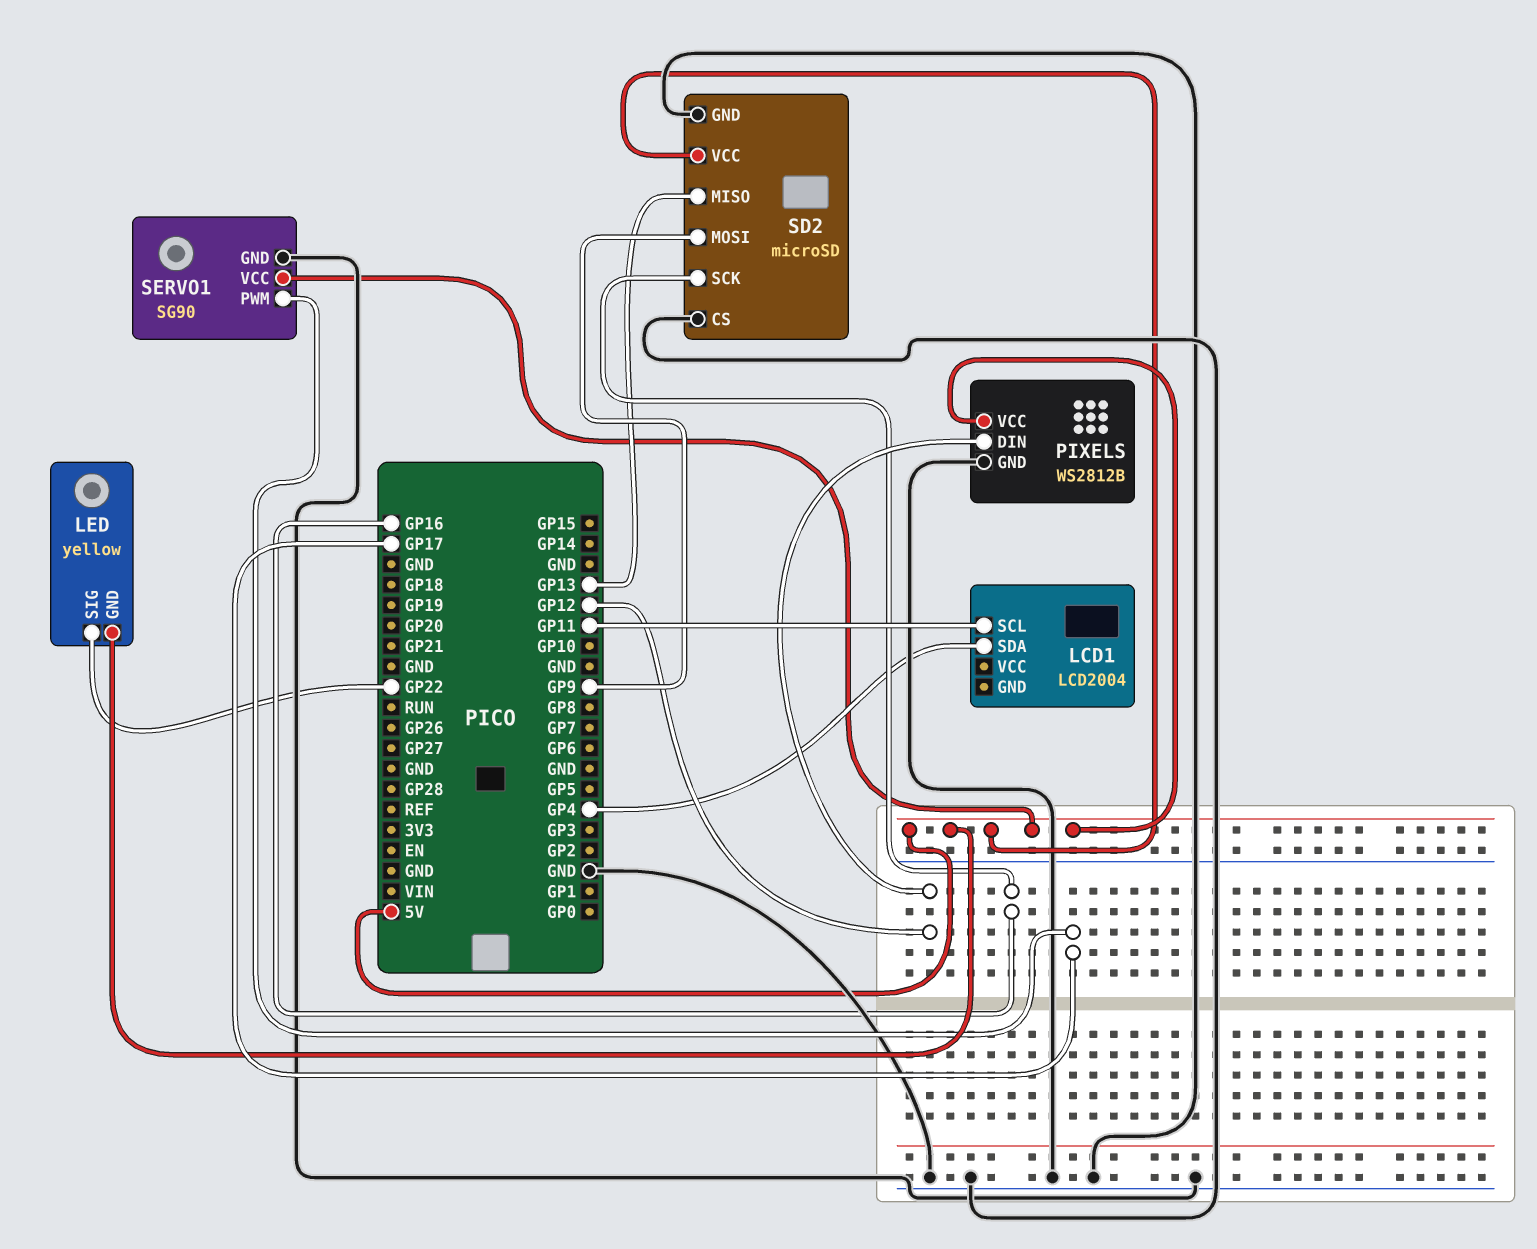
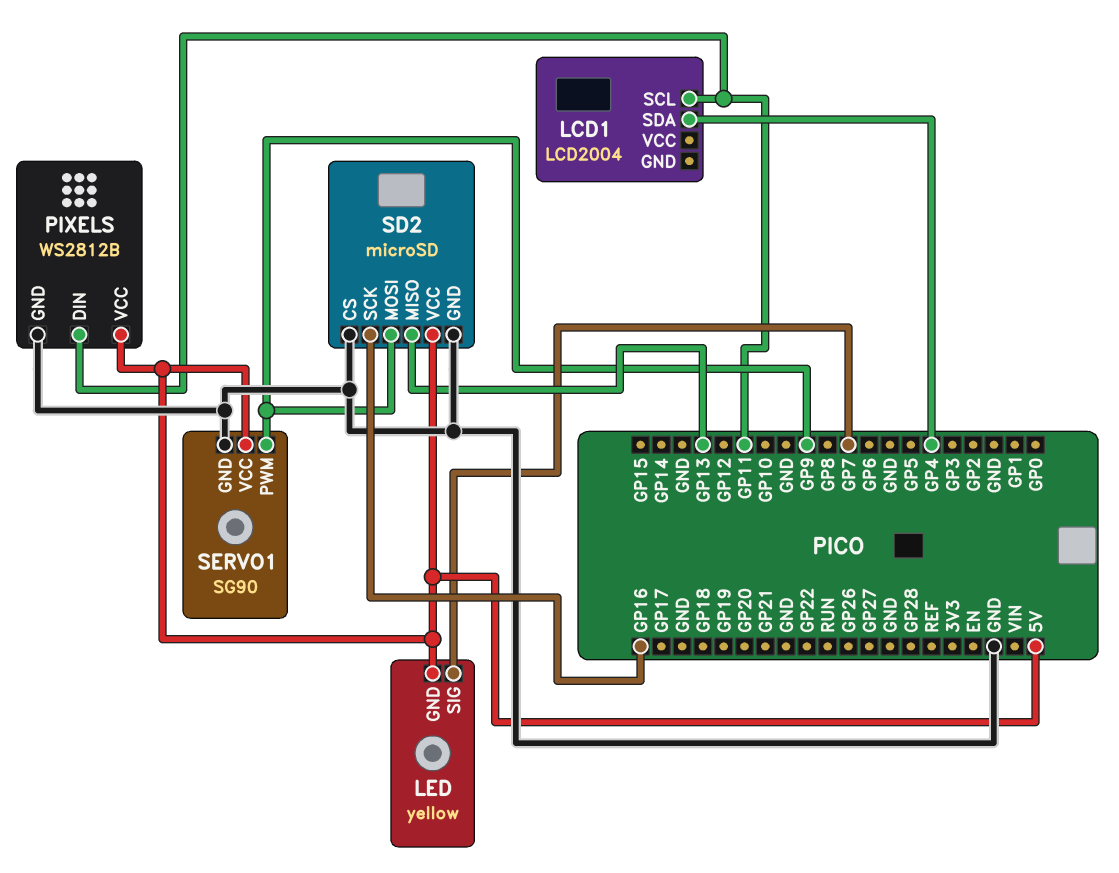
LED pin SIG: GP22 -> GP7
PIXELS pin DIN: GP12 -> GP11
SERVO1 pin PWM: GP17 -> GP9

